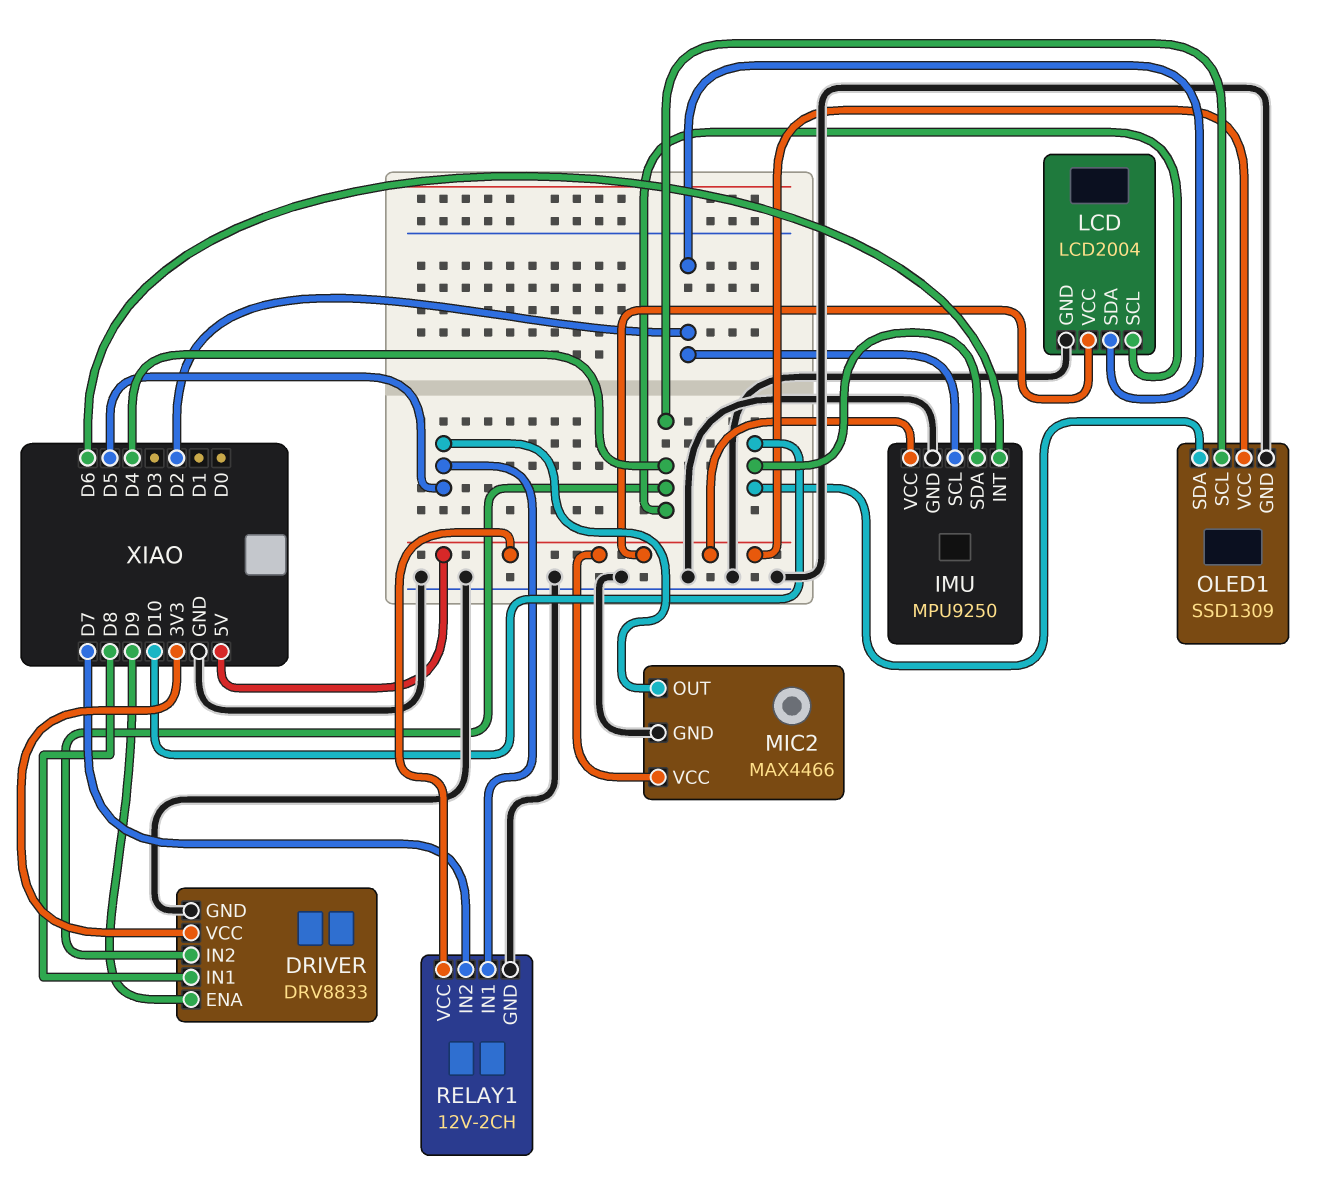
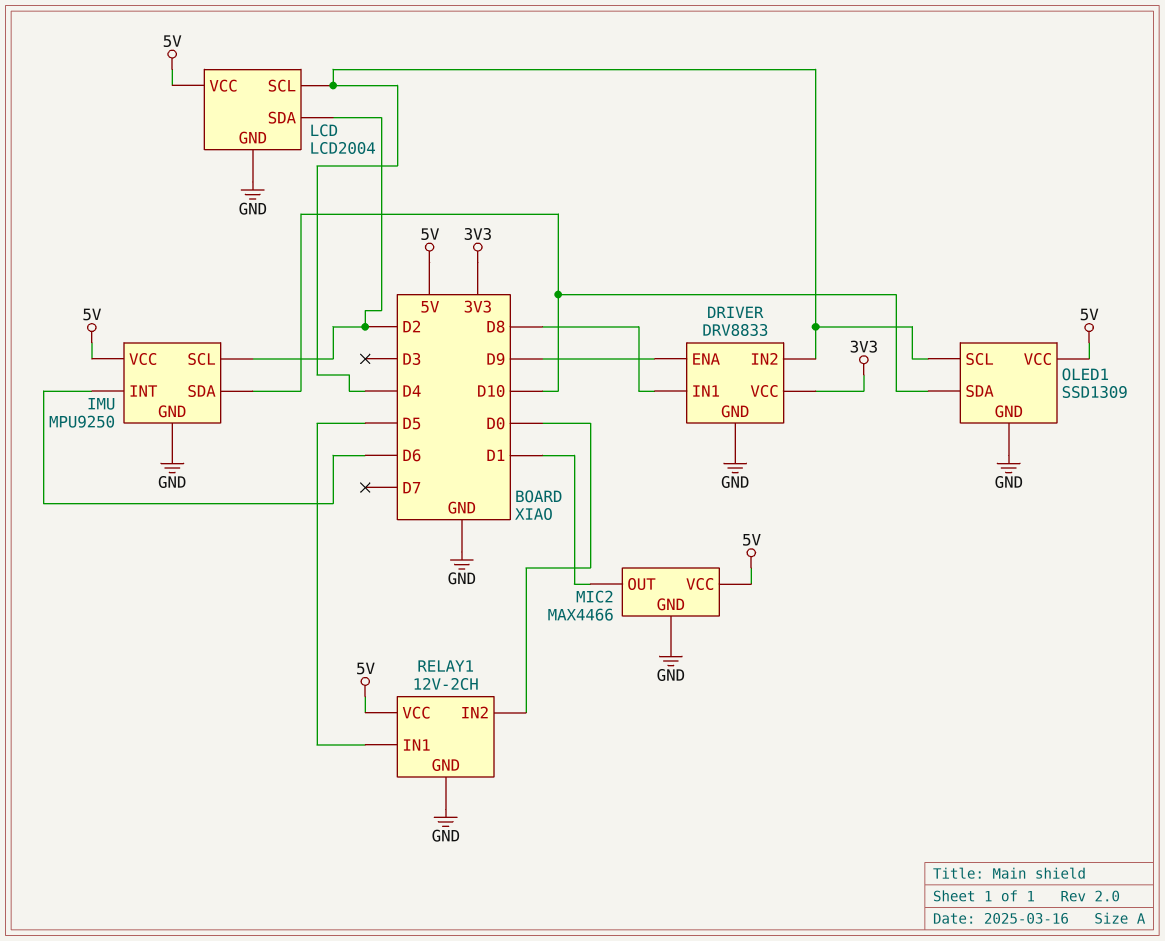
MIC2 pin OUT: D5 -> D1
RELAY1 pin IN2: D7 -> D0

